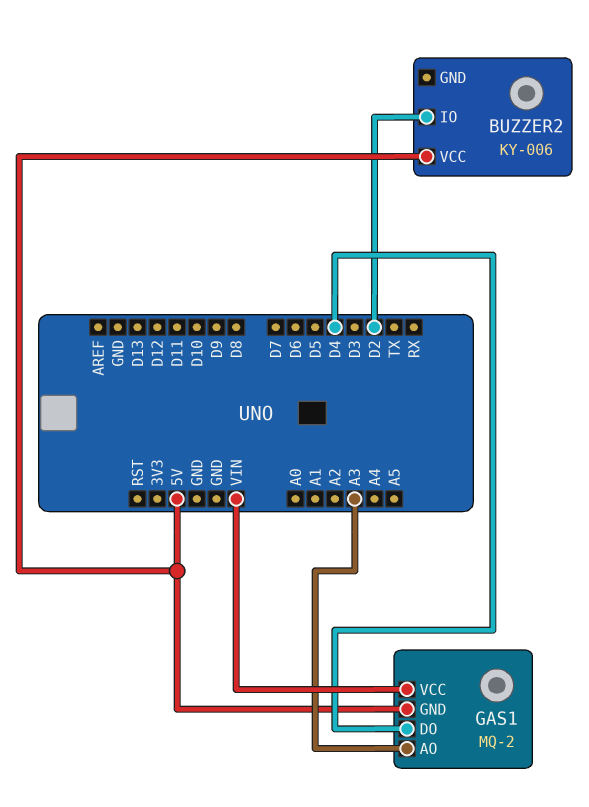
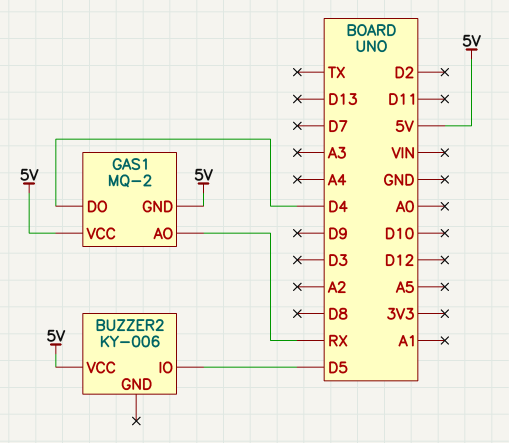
BUZZER2 pin IO: D2 -> D5
GAS1 pin AO: A3 -> RX
GAS1 pin VCC: VIN -> 5V

